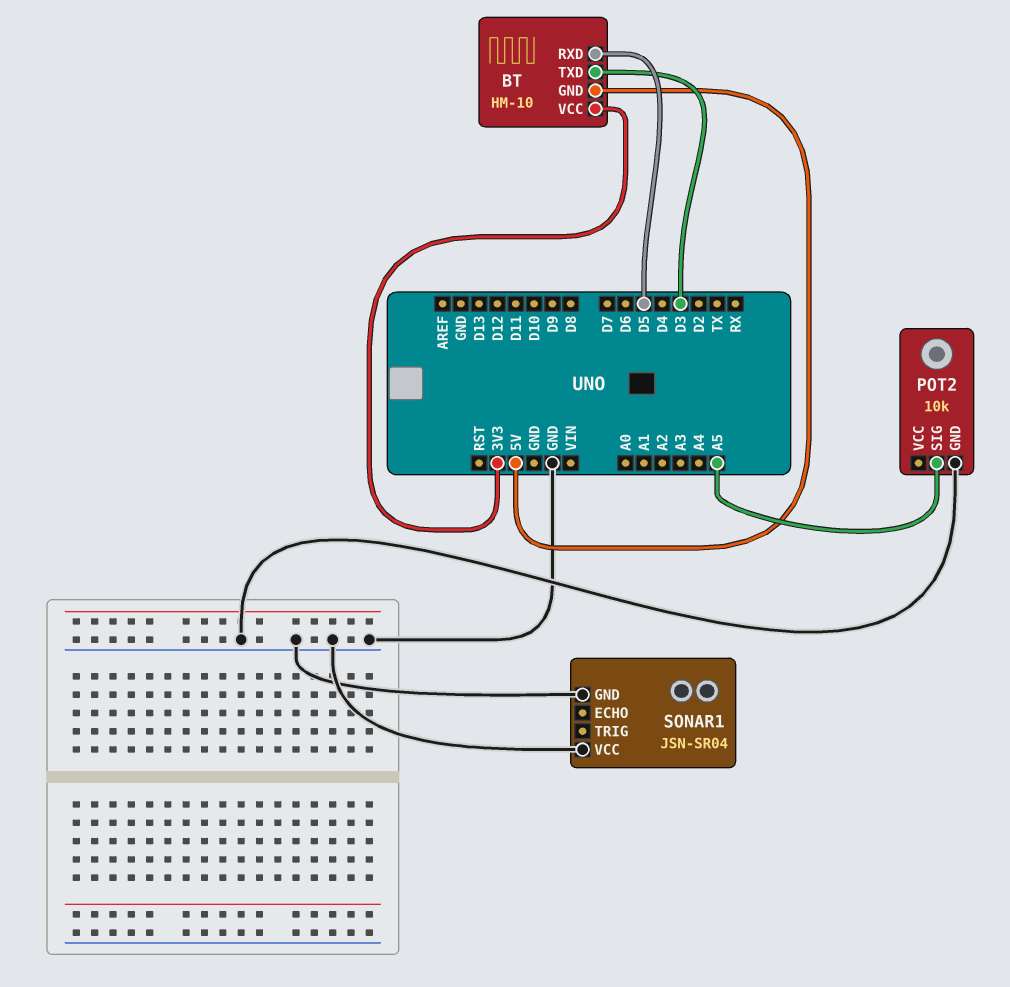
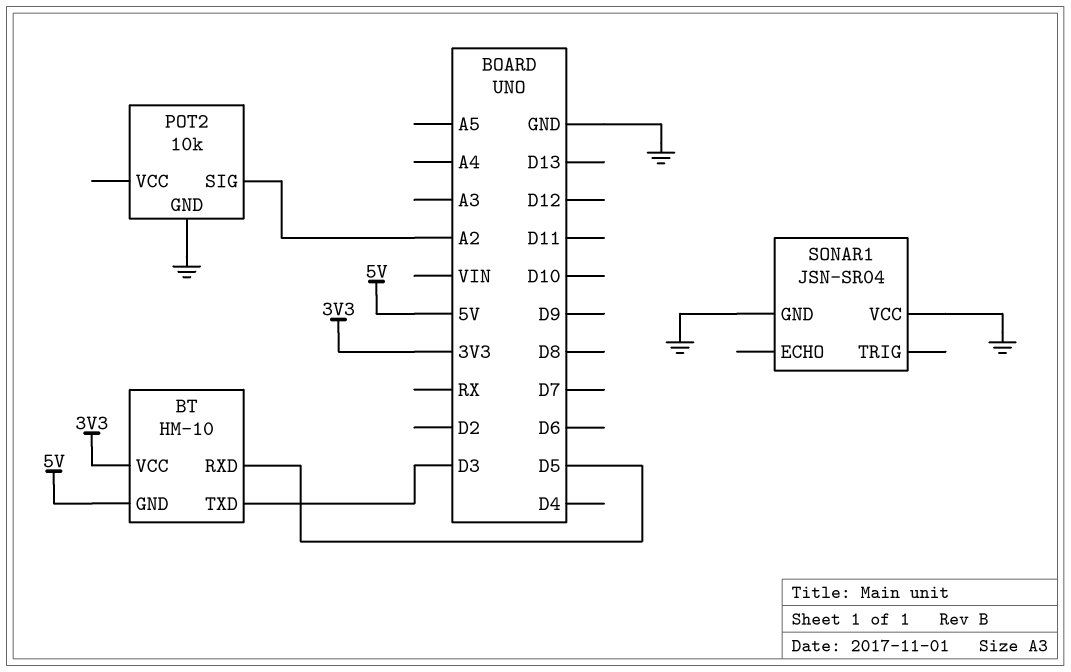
POT2 pin SIG: A5 -> A2

